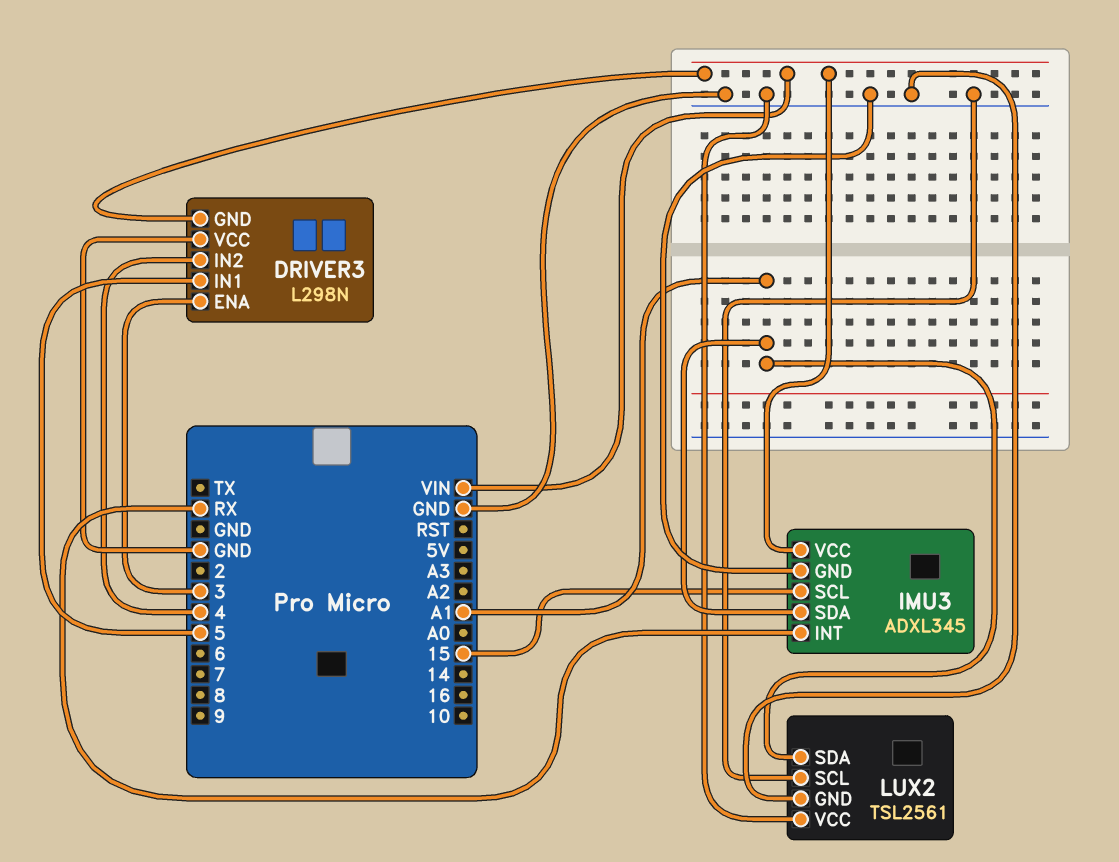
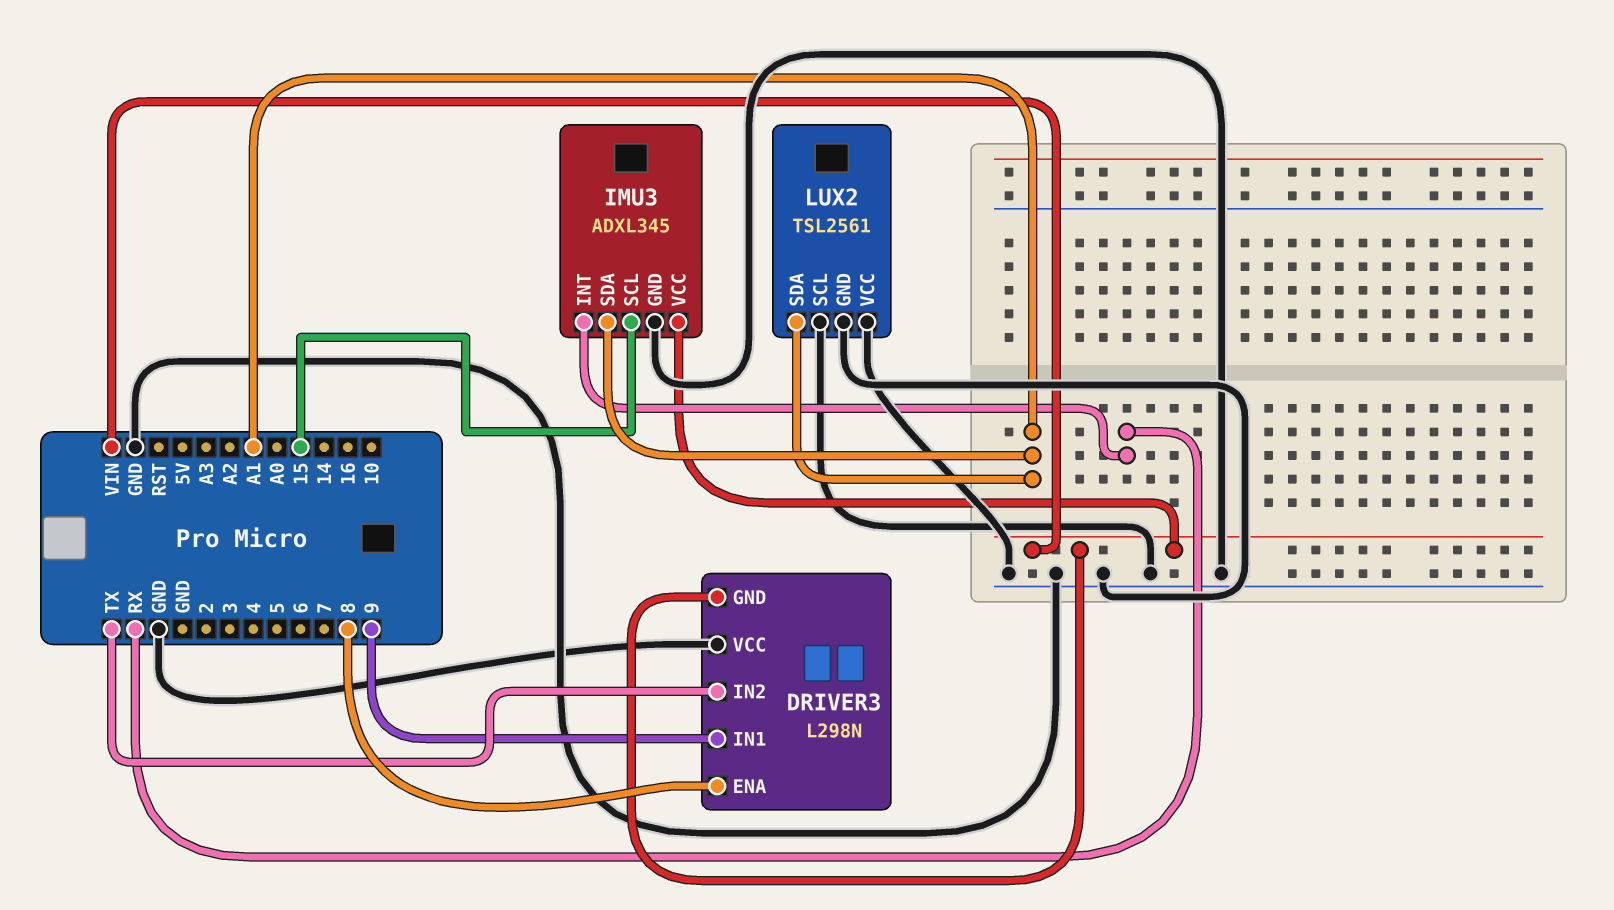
DRIVER3 pin ENA: 3 -> 8
DRIVER3 pin IN1: 5 -> 9
DRIVER3 pin IN2: 4 -> TX

